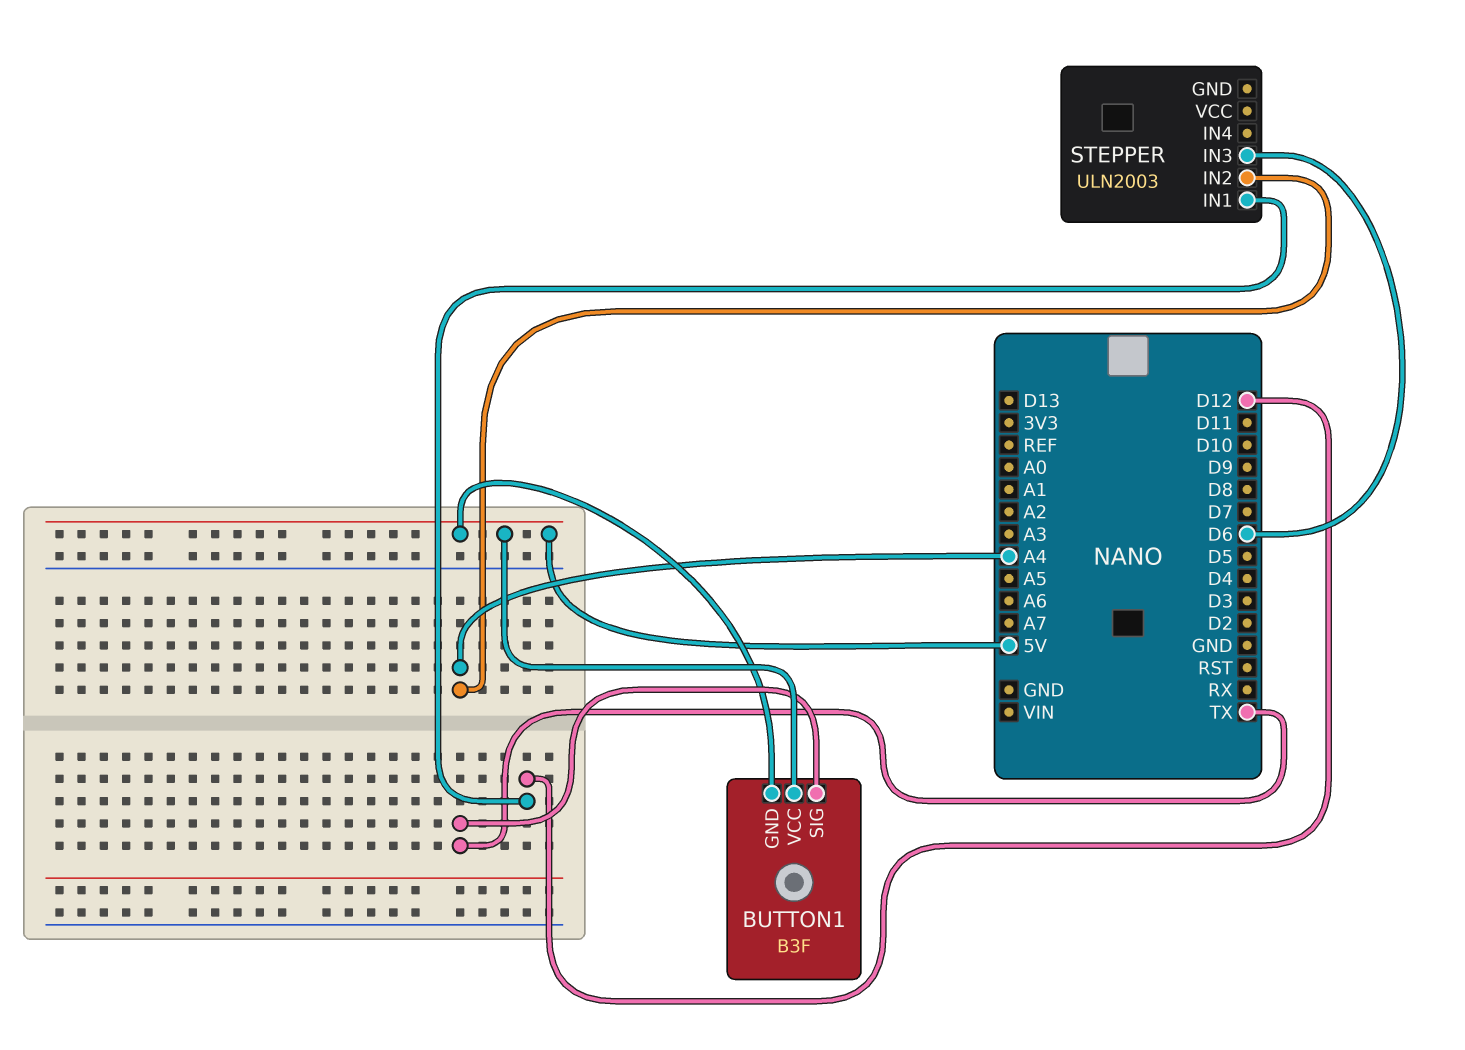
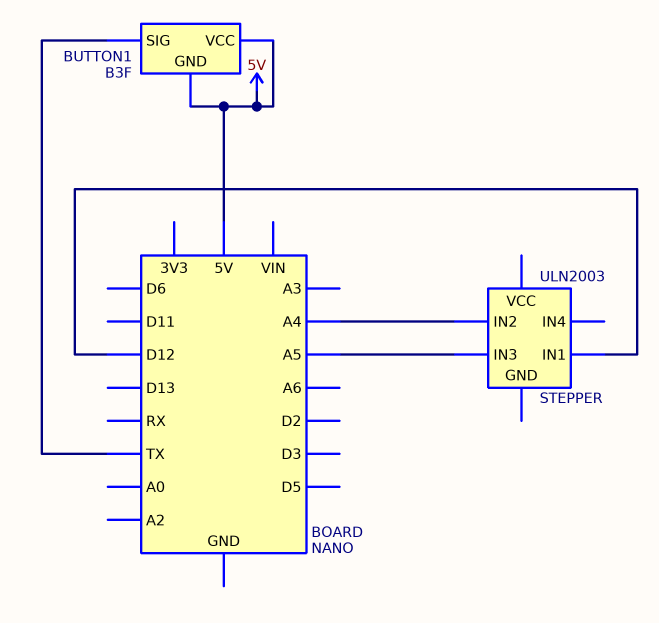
STEPPER pin IN3: D6 -> A5

